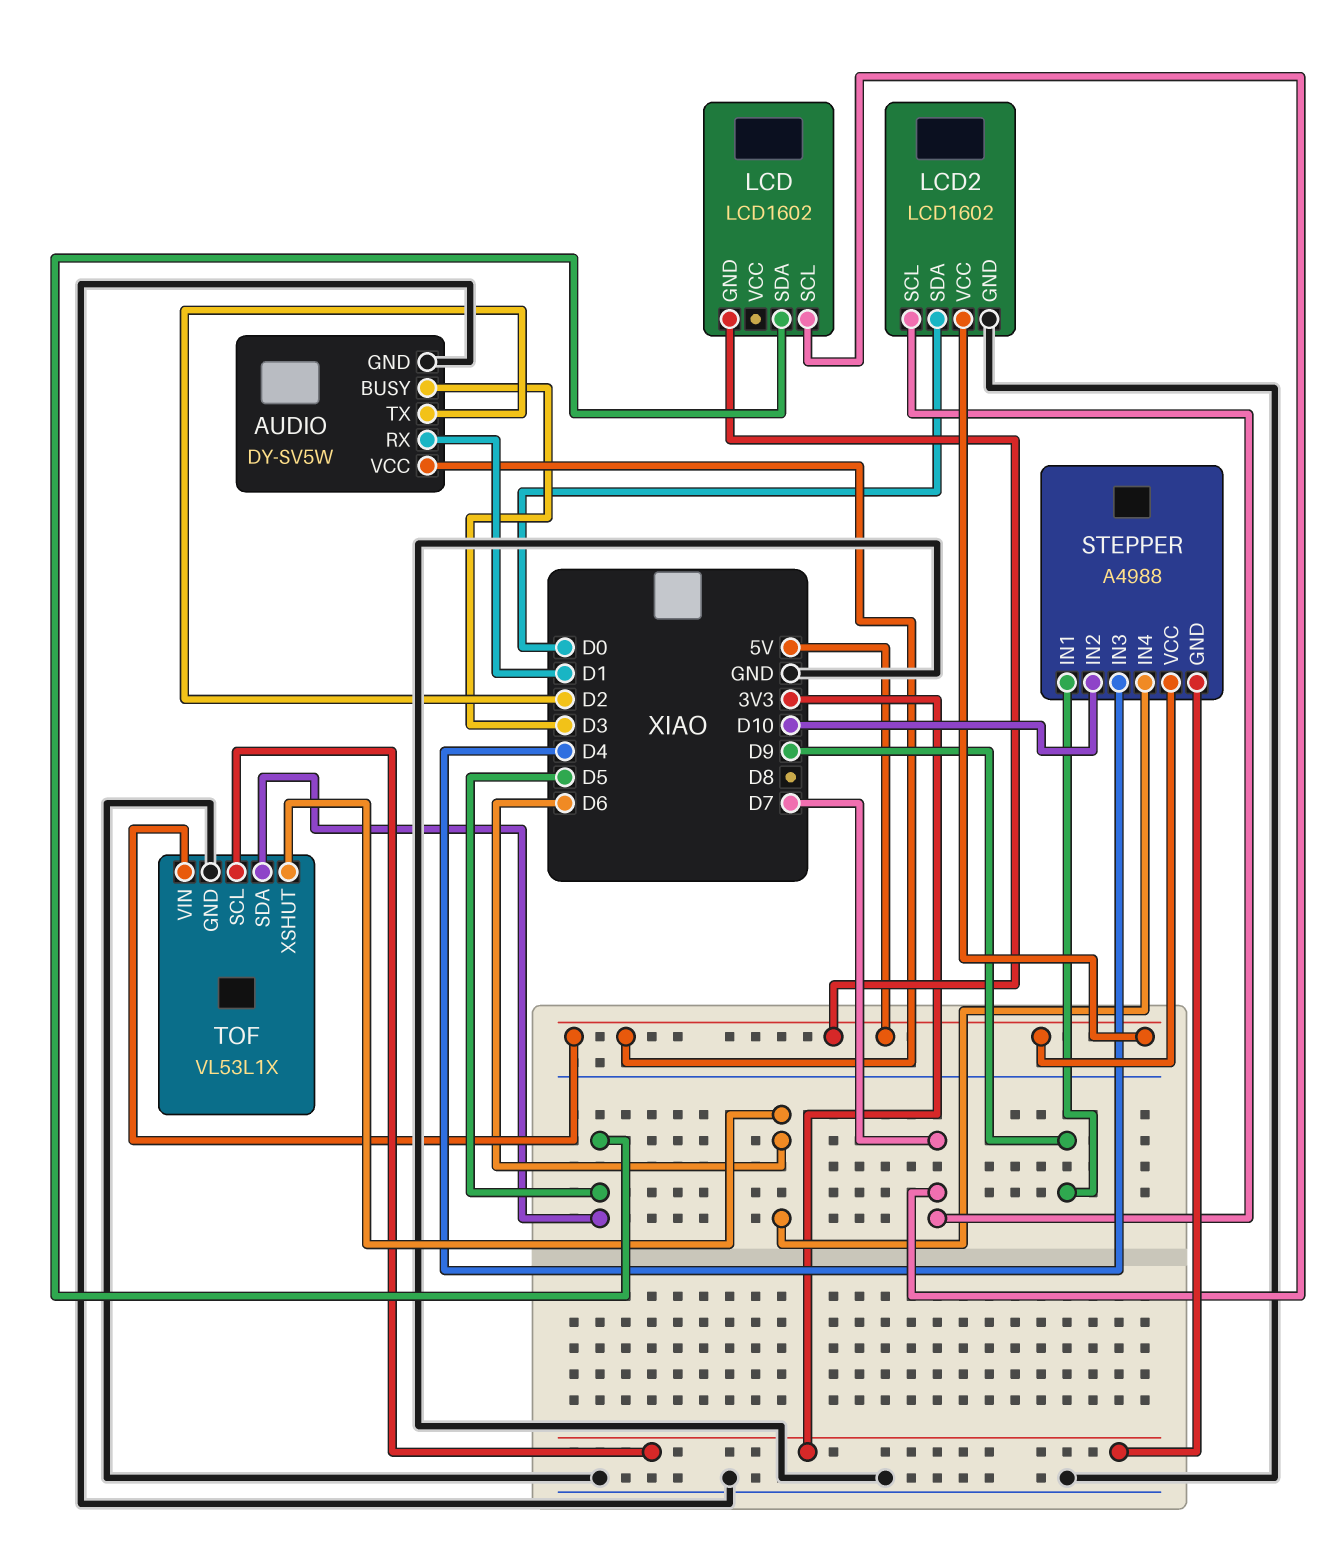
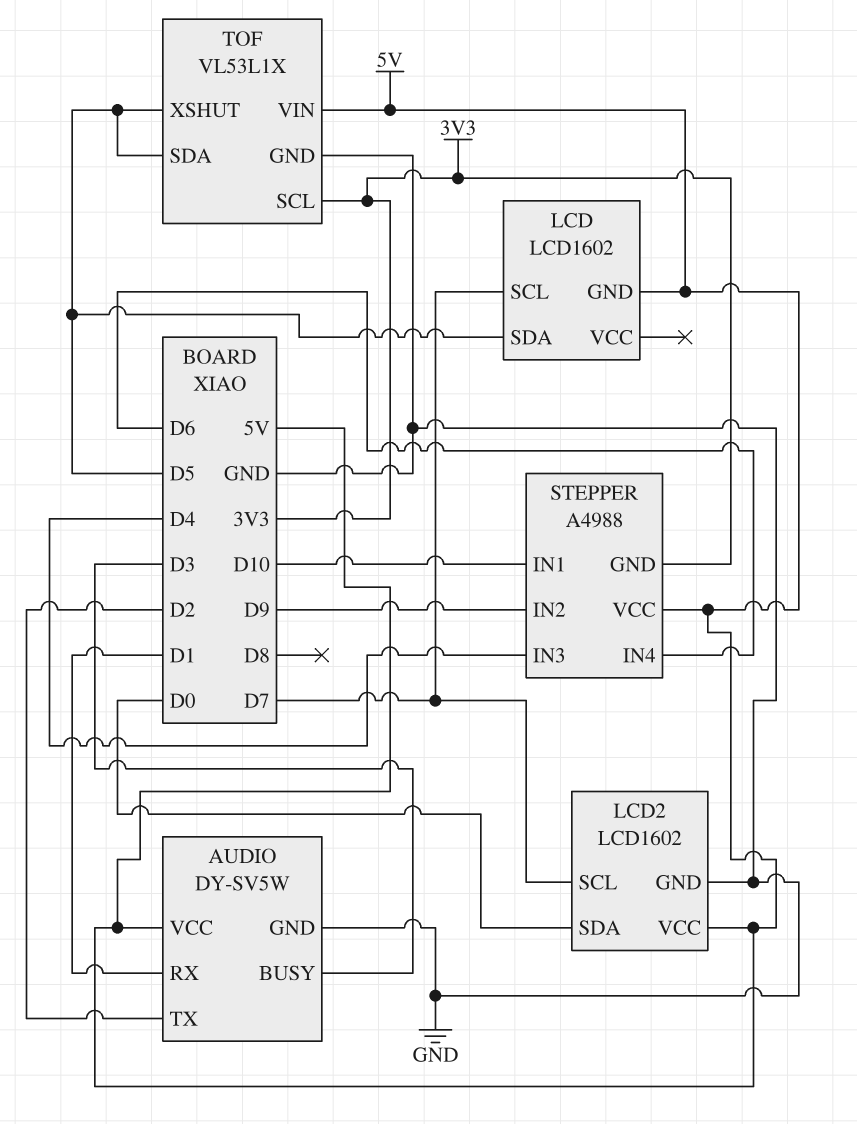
STEPPER pin IN1: D9 -> D10
STEPPER pin IN2: D10 -> D9
TOF pin XSHUT: D6 -> D5

